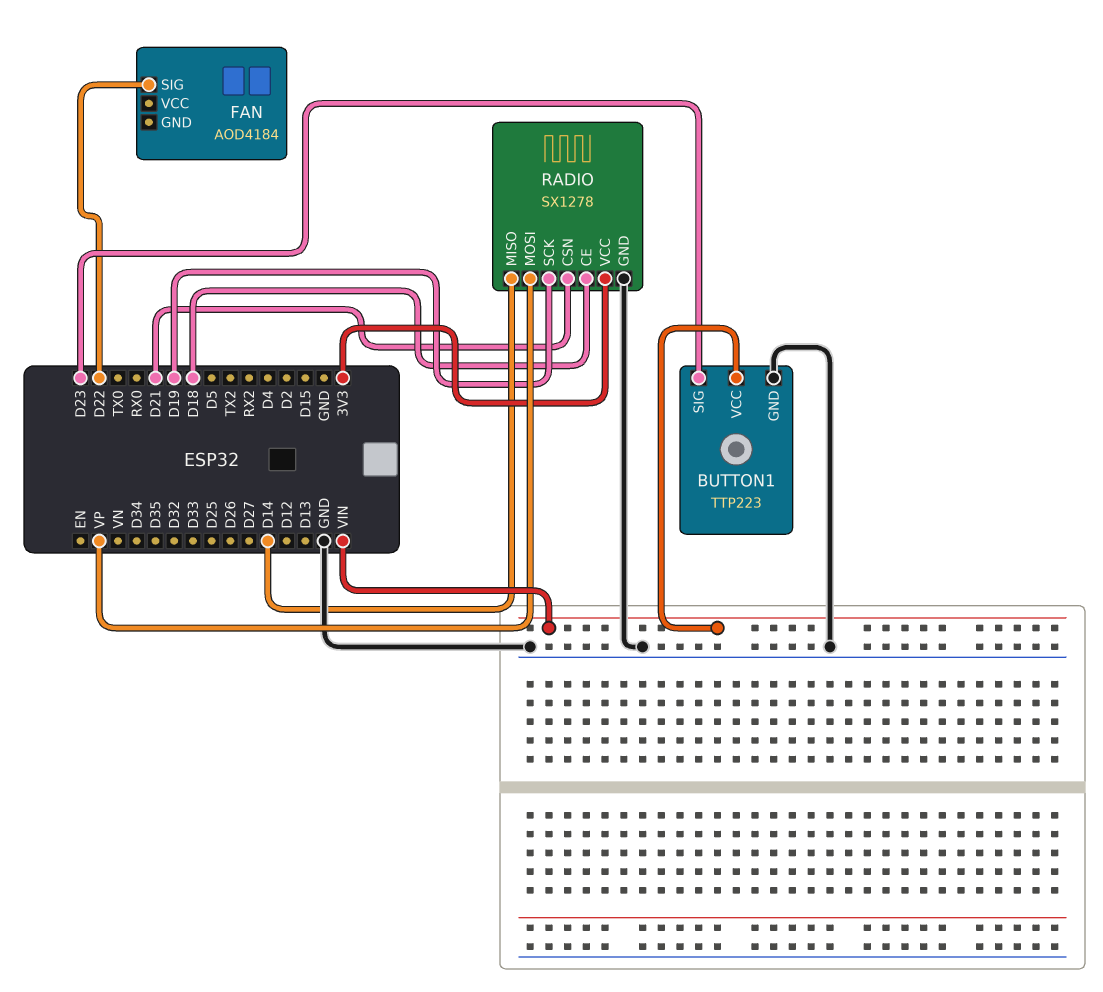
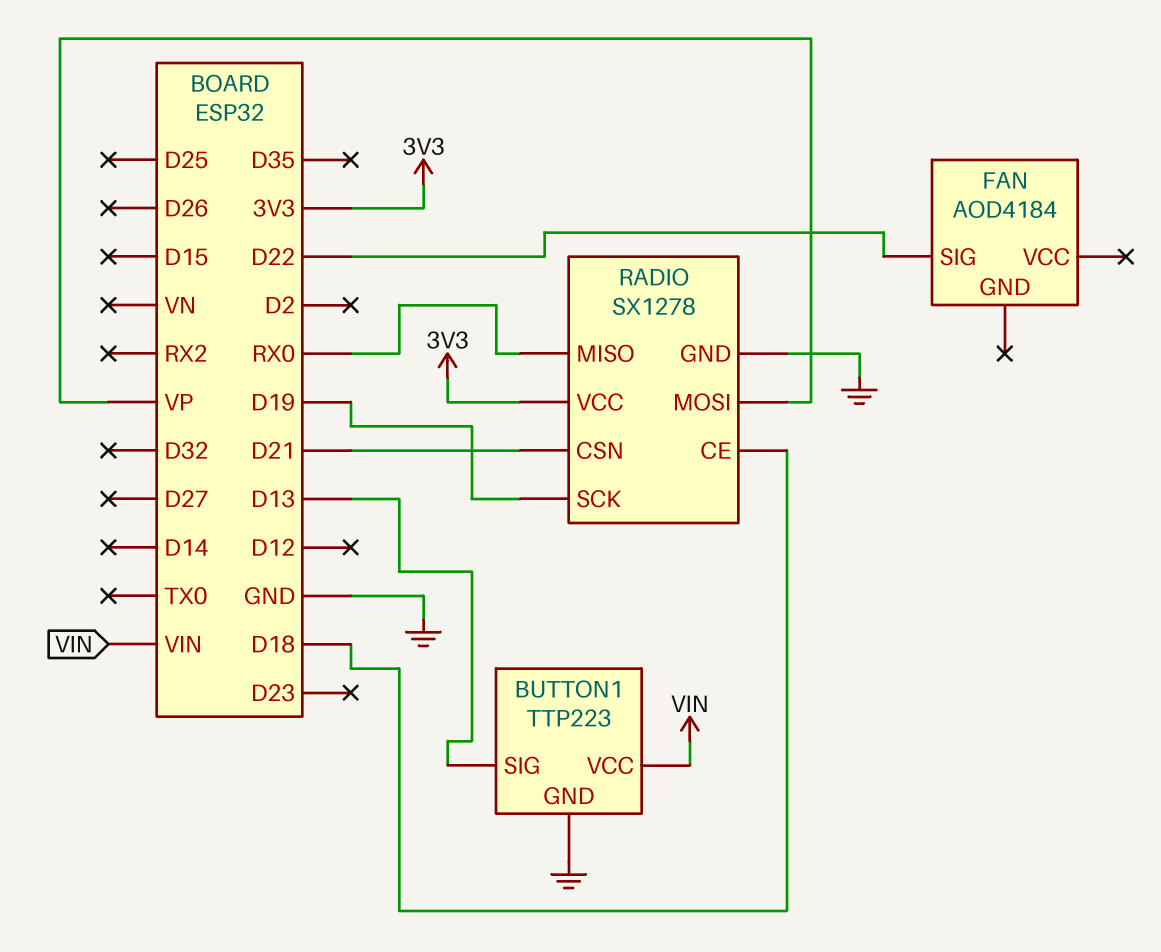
BUTTON1 pin SIG: D23 -> D13
RADIO pin MISO: D14 -> RX0

